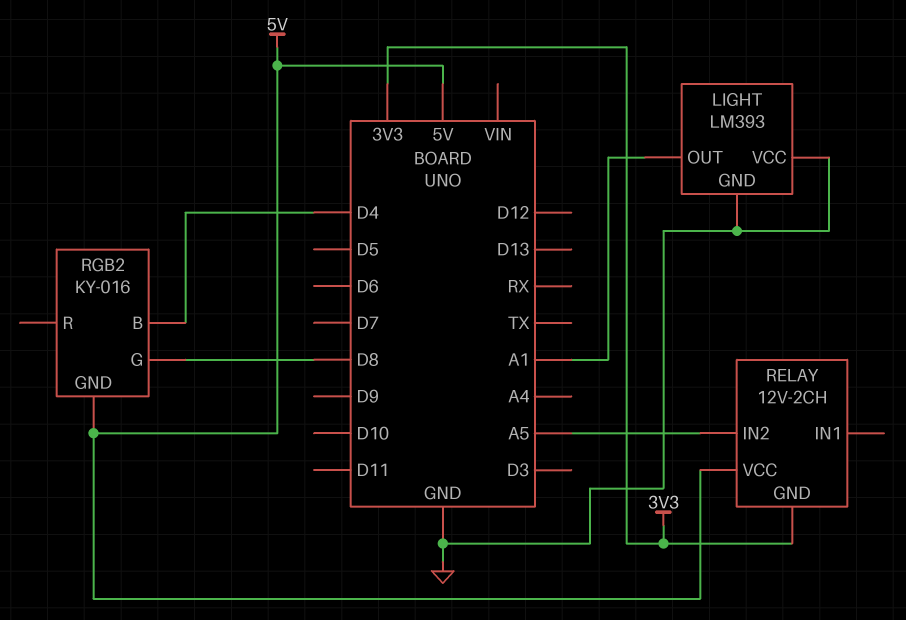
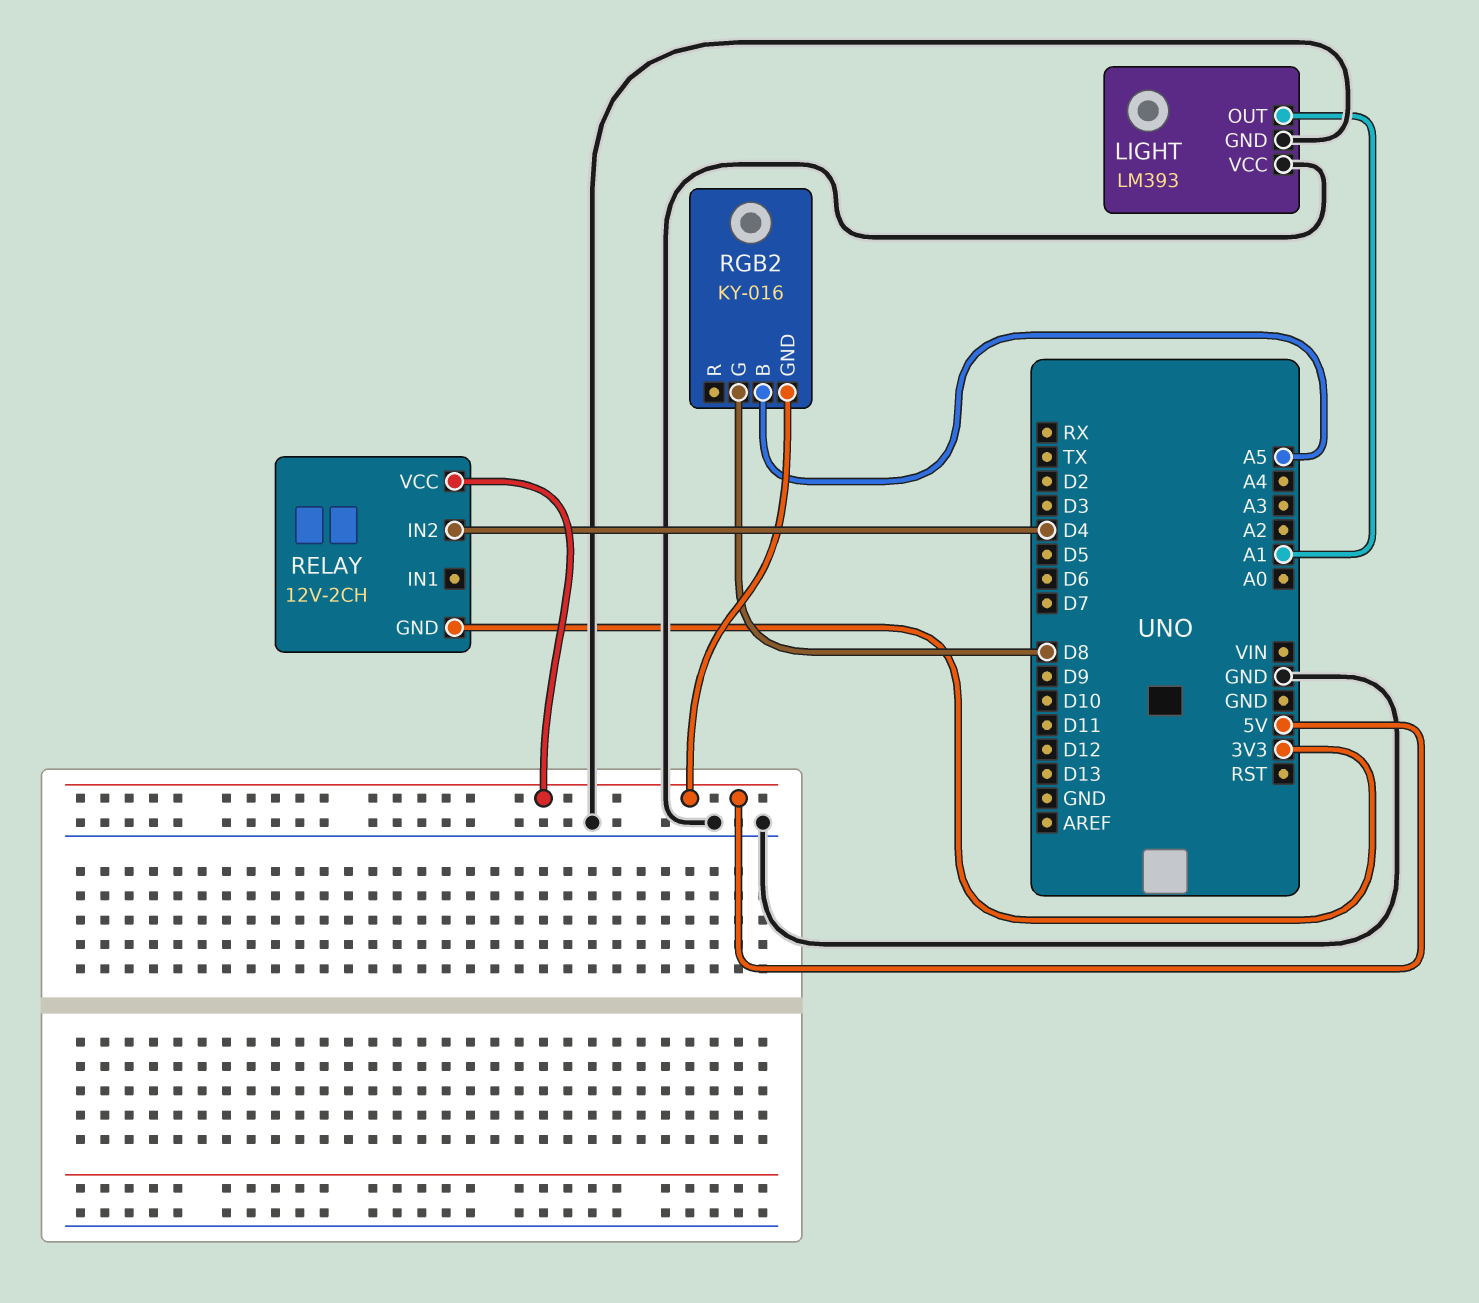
RELAY pin IN2: A5 -> D4
RGB2 pin B: D4 -> A5

